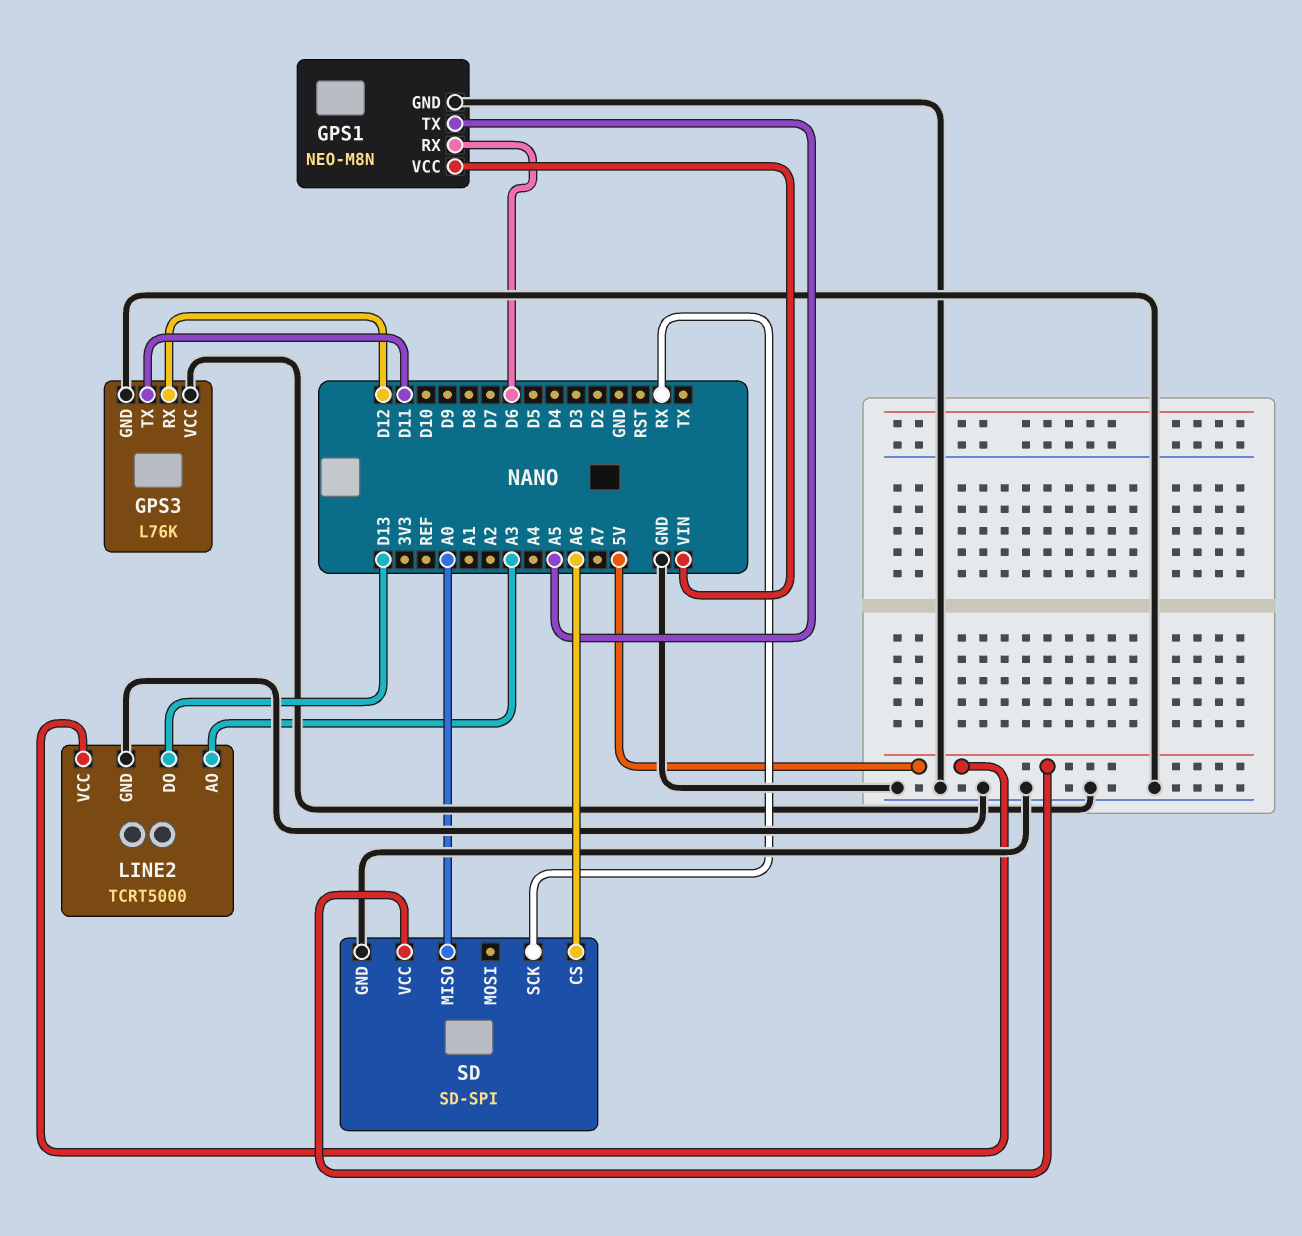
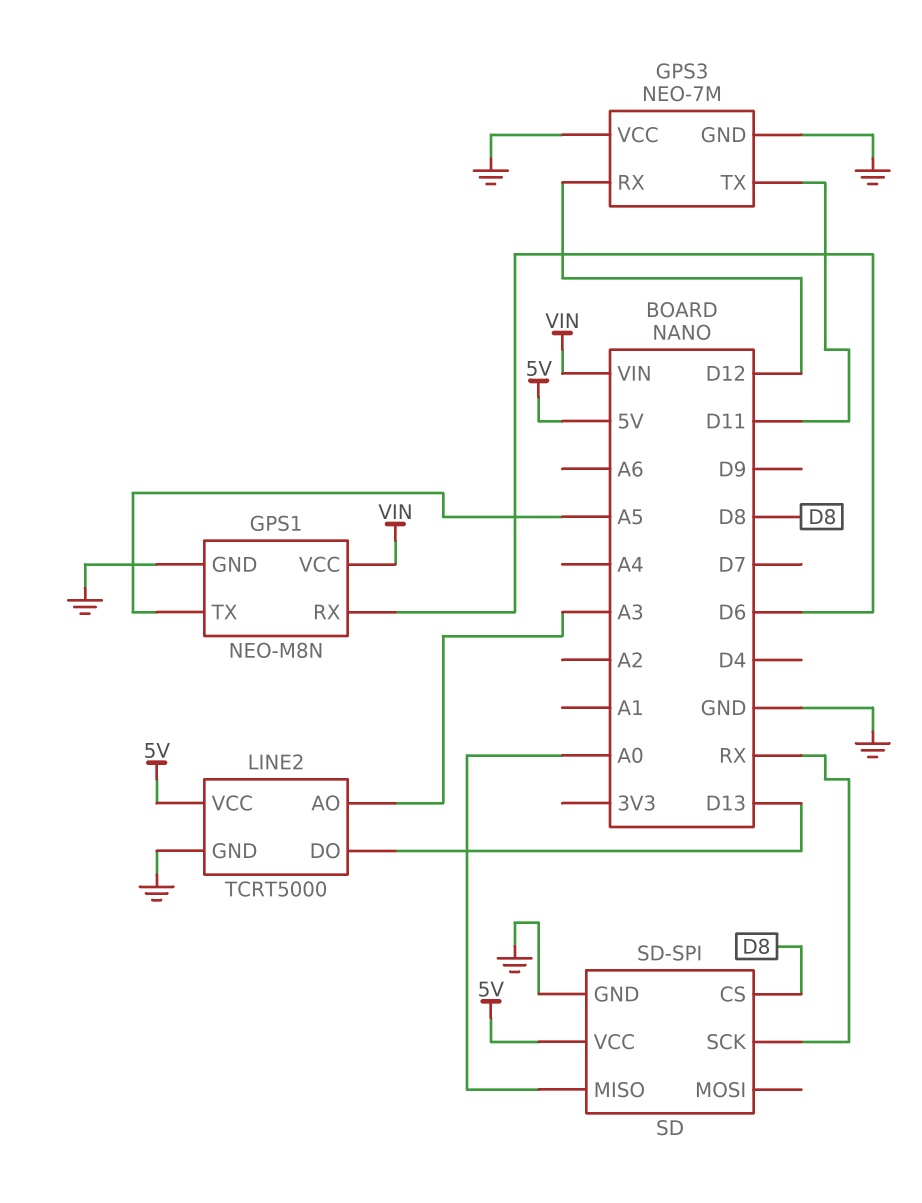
GPS3: L76K -> NEO-7M
SD pin CS: A6 -> D8

